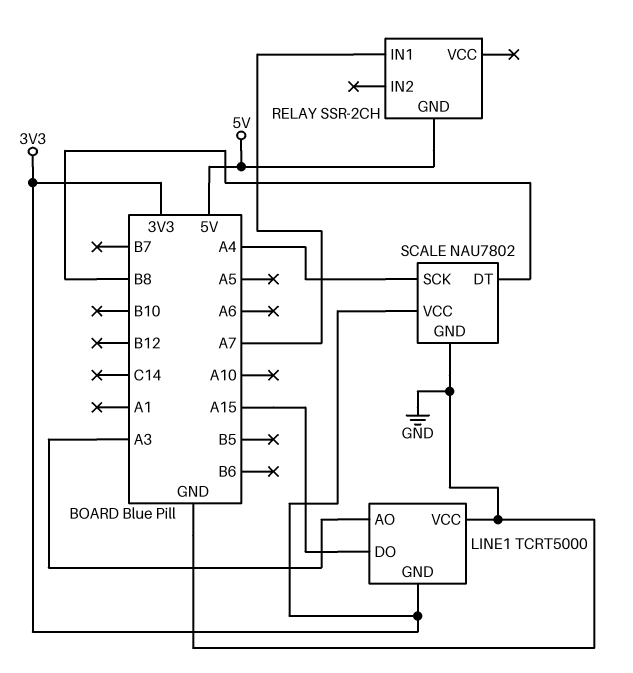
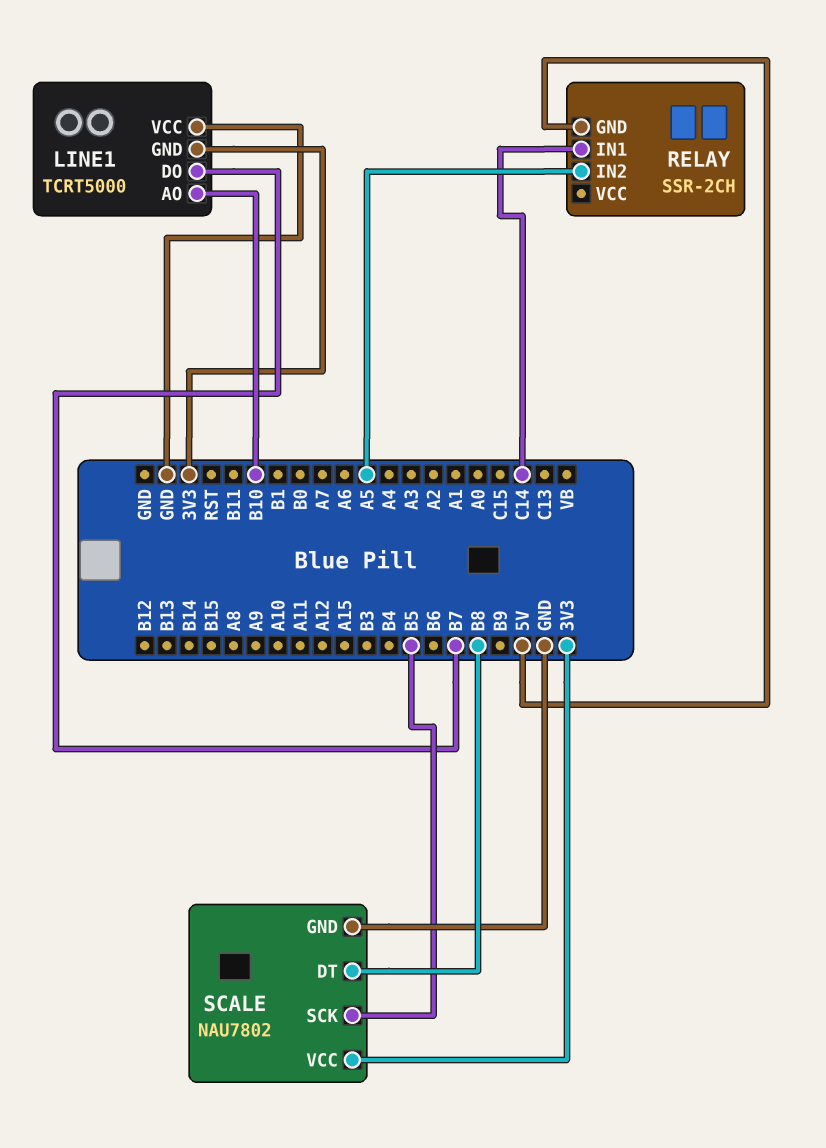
LINE1 pin AO: A3 -> B10
LINE1 pin DO: A15 -> B7
RELAY pin IN1: A7 -> C14
RELAY pin IN2: none -> A5
SCALE pin SCK: A4 -> B5

